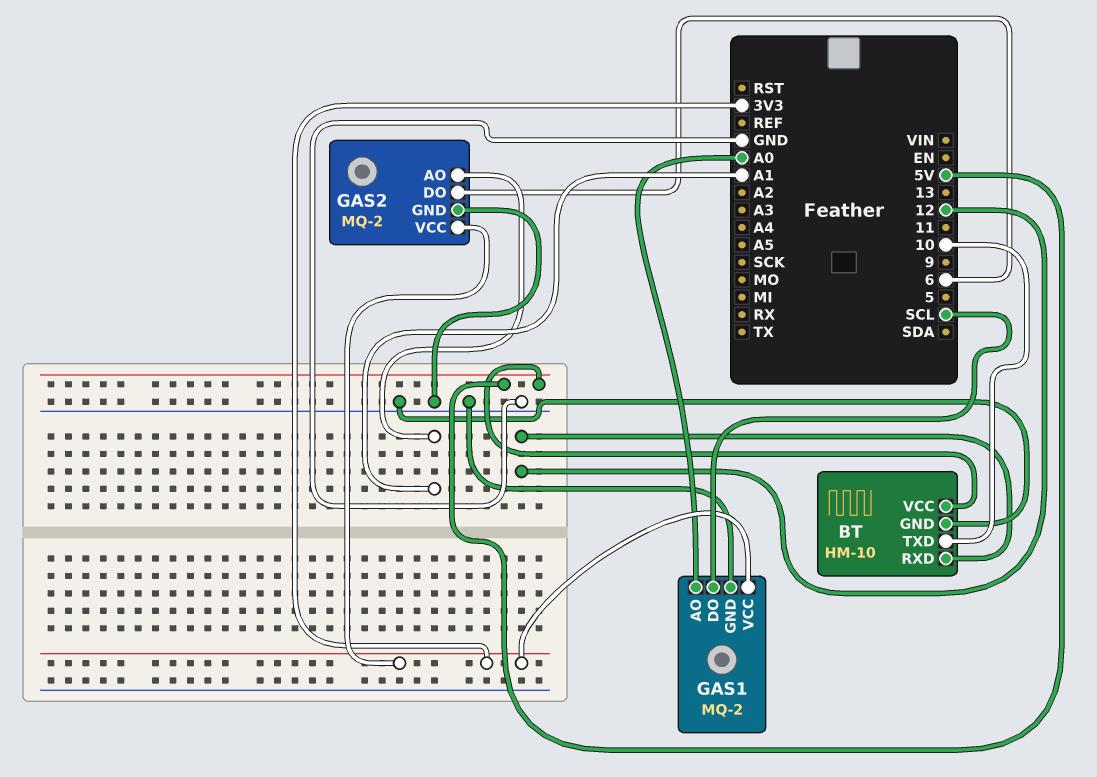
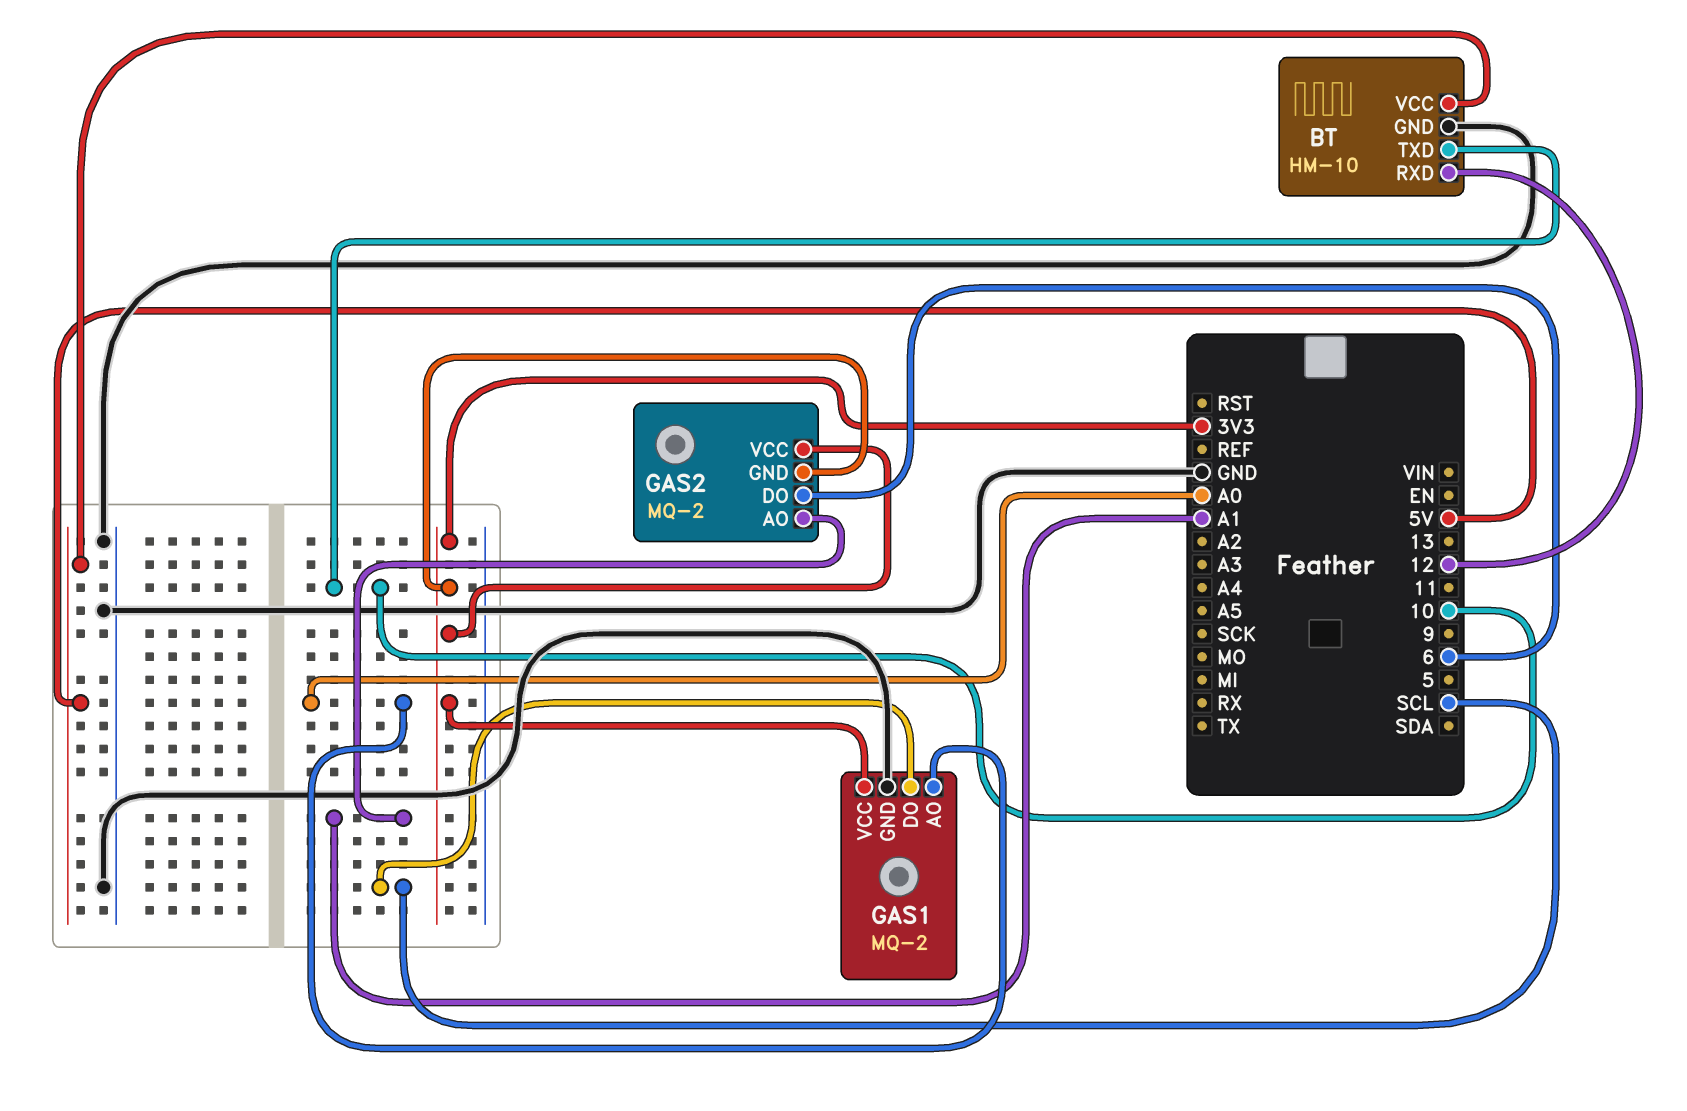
GAS2 pin GND: GND -> 3V3

